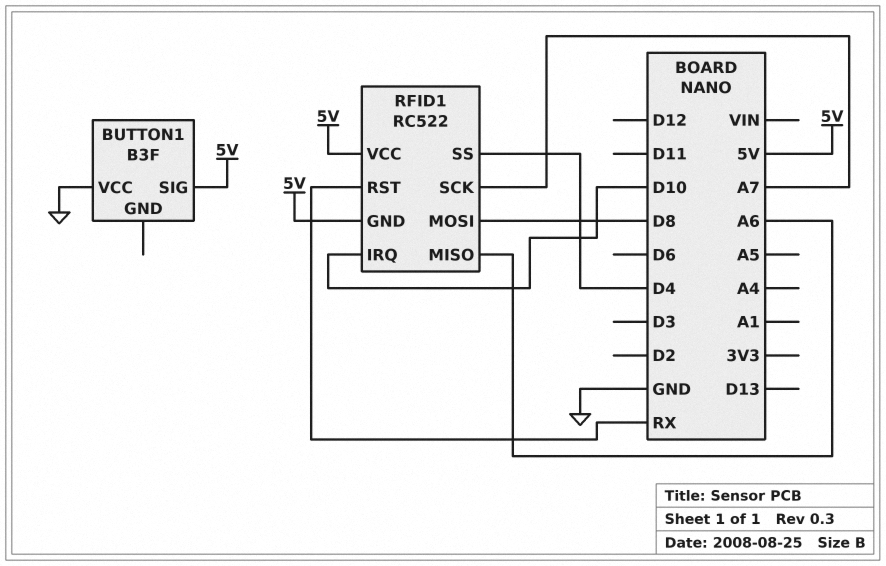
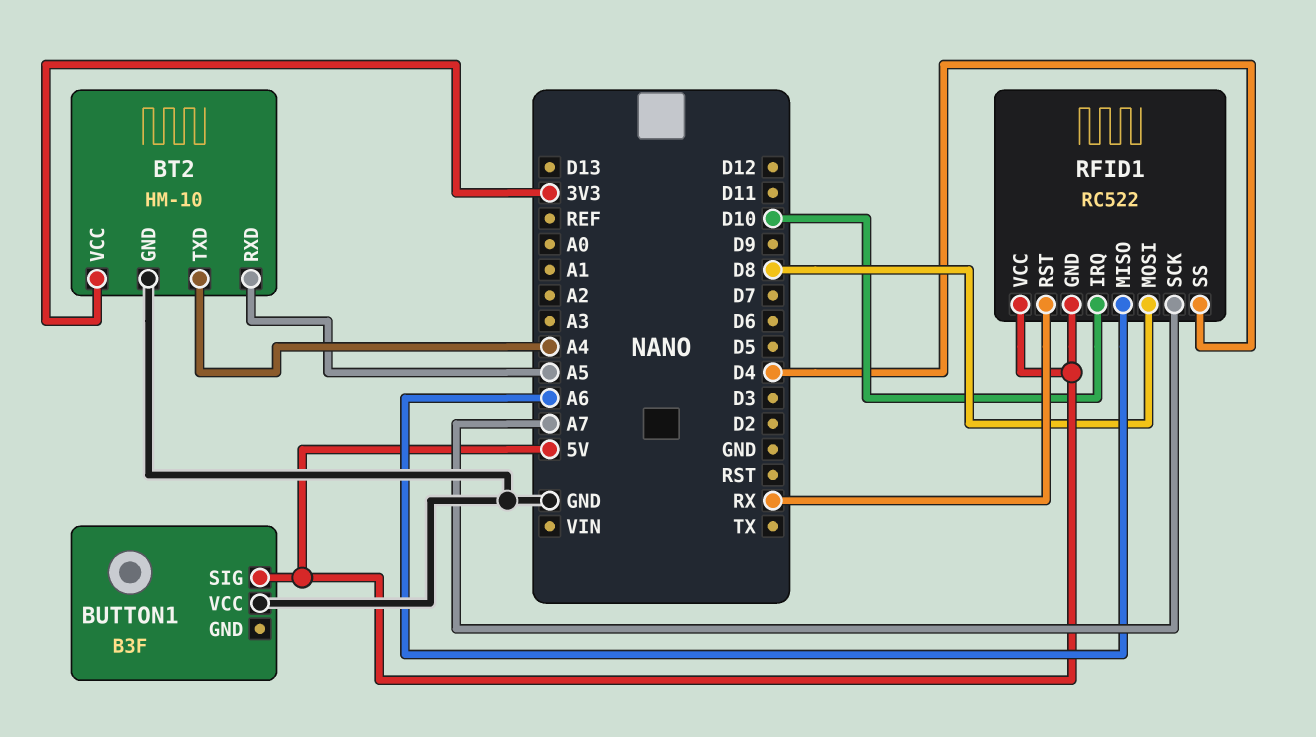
BT2: none -> HM-10
BT2 pin GND: none -> GND
BT2 pin RXD: none -> A5
BT2 pin TXD: none -> A4
BT2 pin VCC: none -> 3V3

